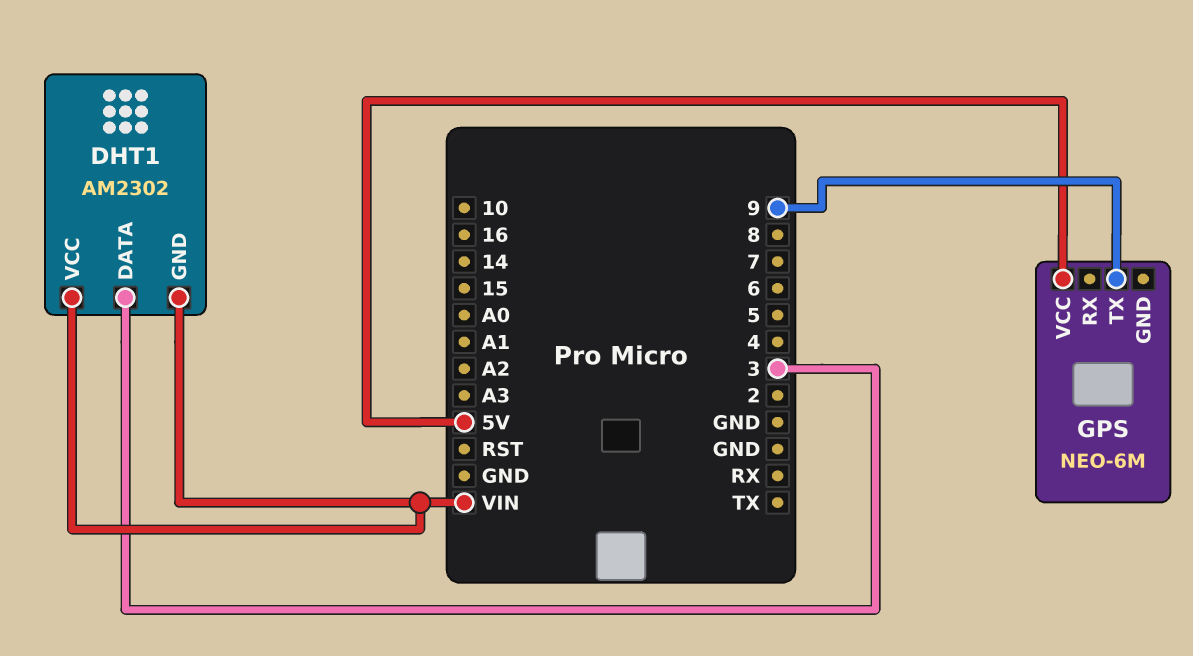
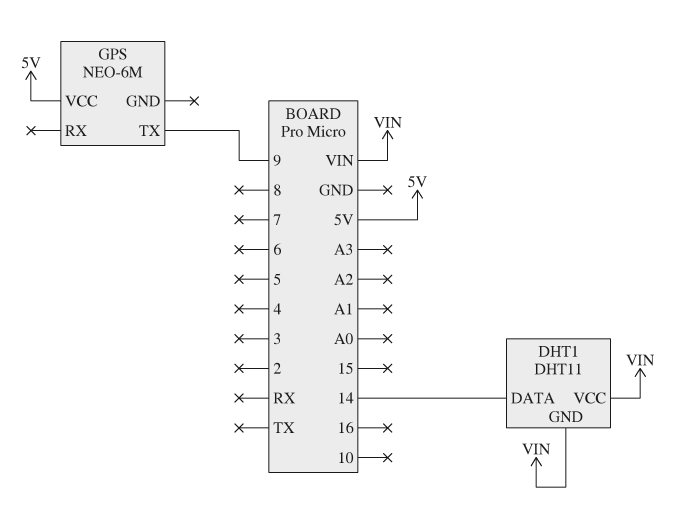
DHT1: AM2302 -> DHT11
DHT1 pin DATA: 3 -> 14

